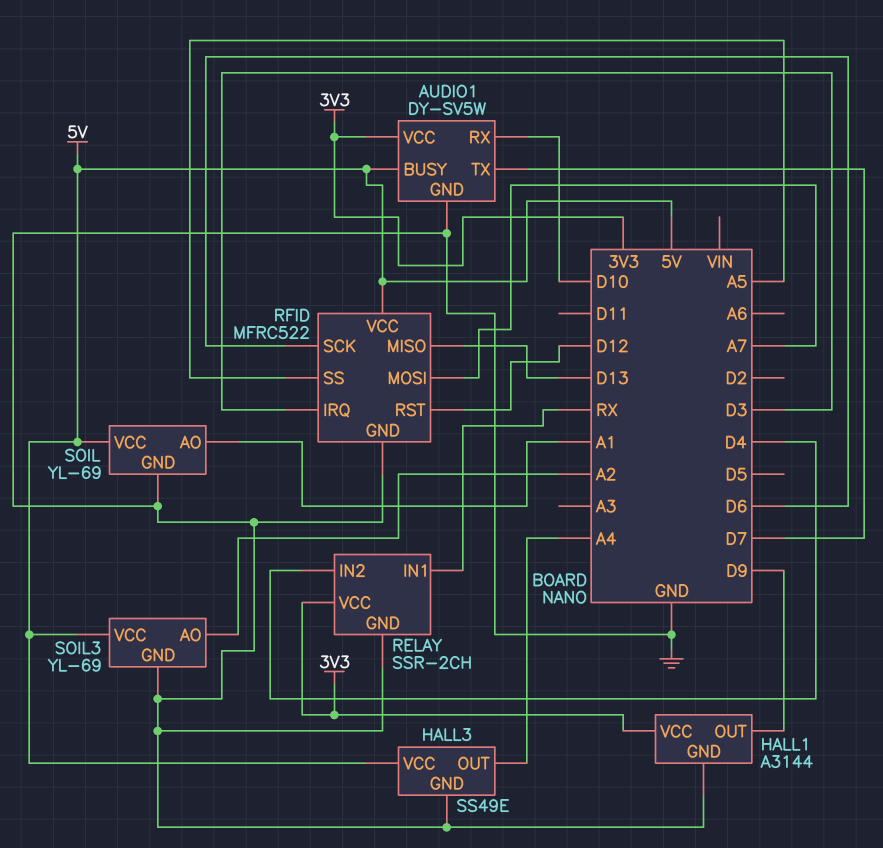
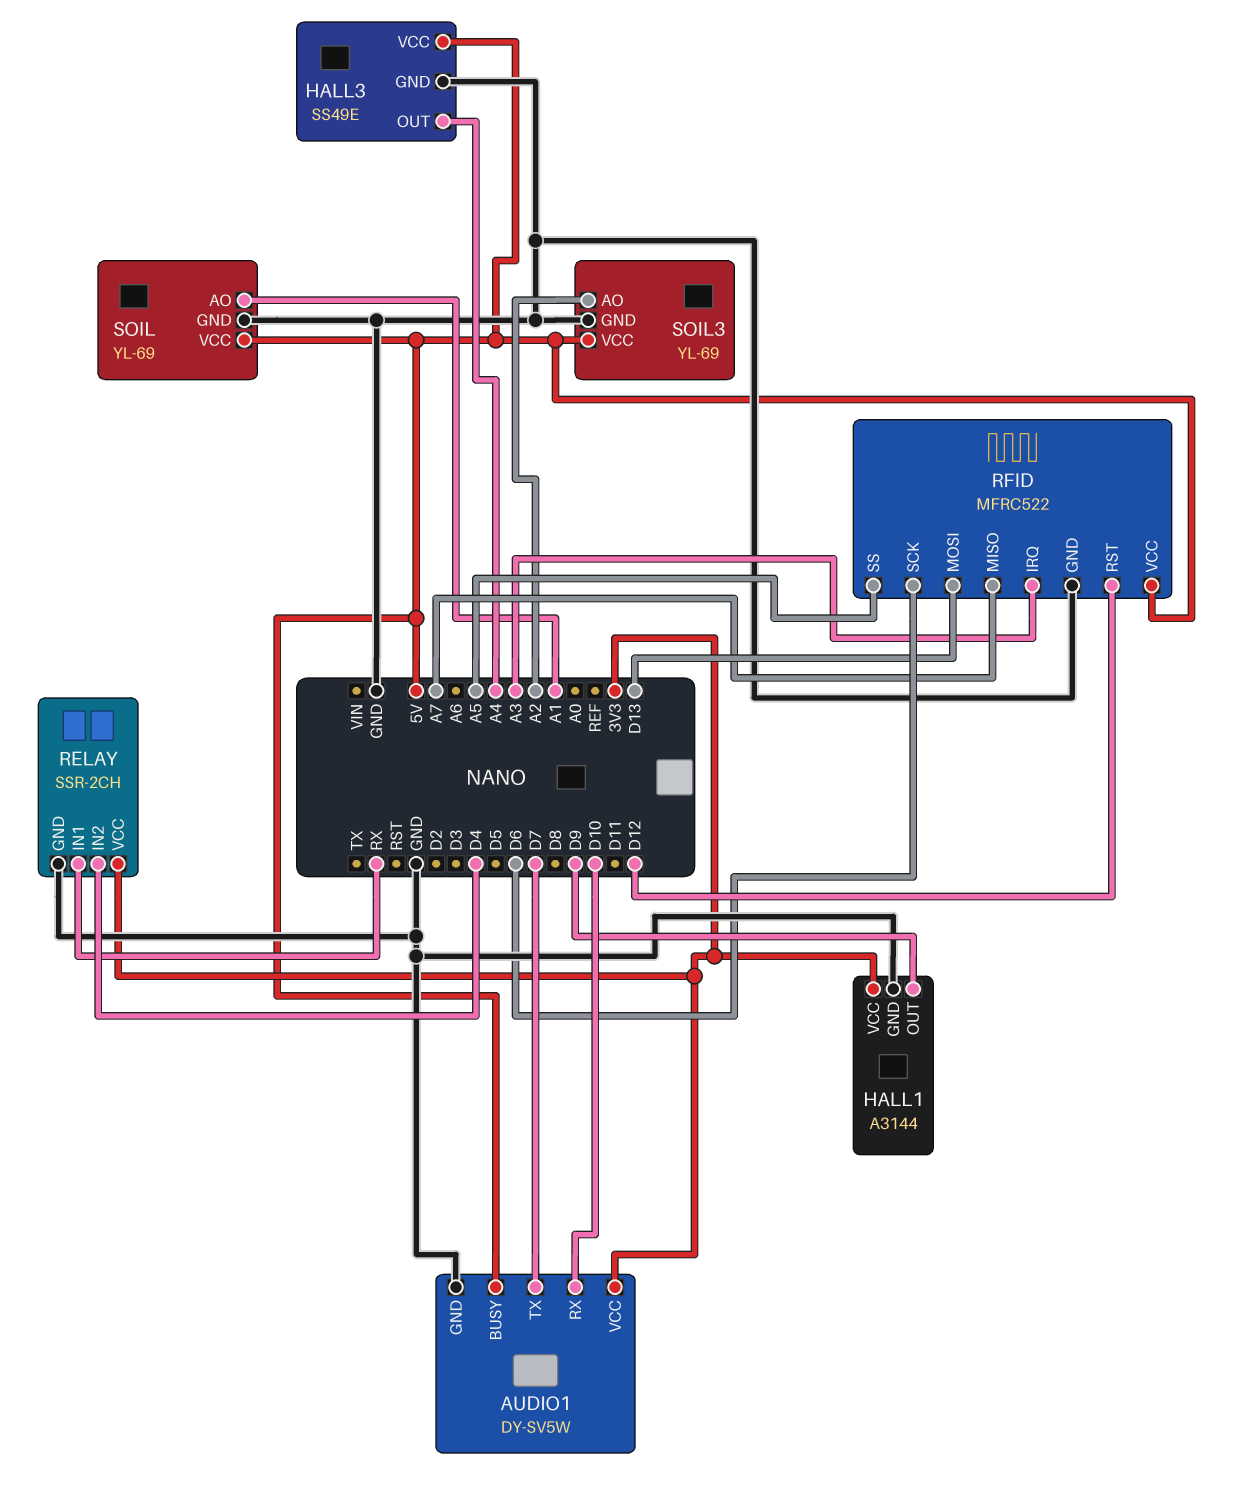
RFID pin IRQ: D3 -> A3
RFID pin MISO: D13 -> A7
RFID pin MOSI: A7 -> D13

